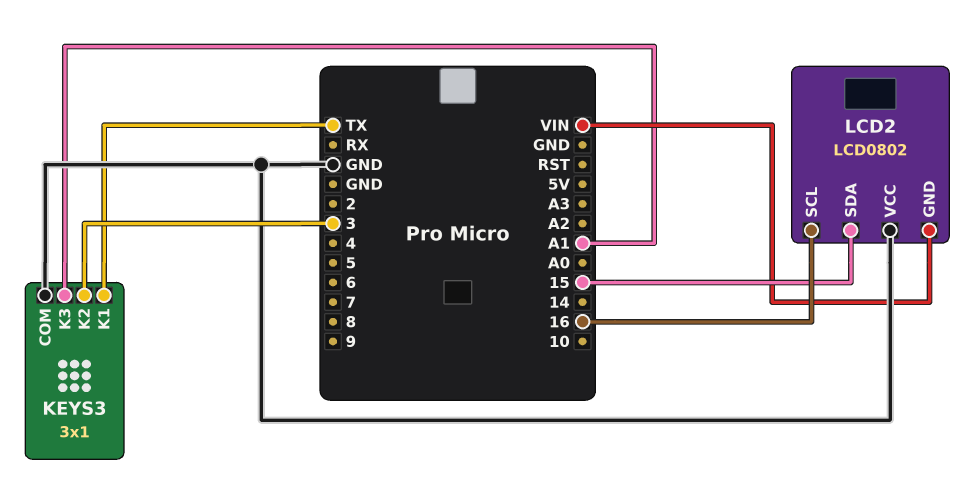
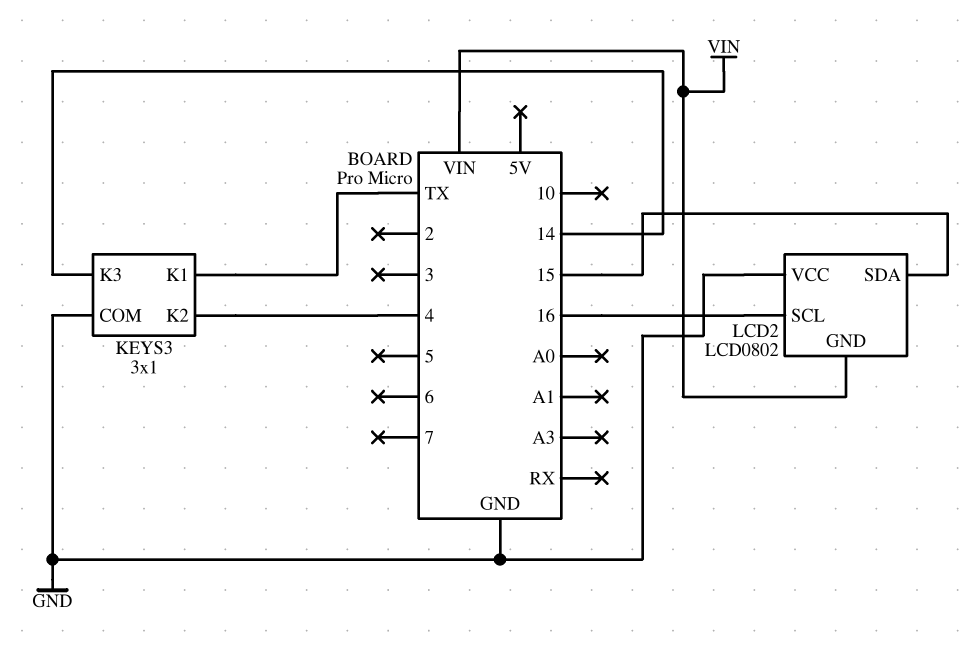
KEYS3 pin K2: 3 -> 4
KEYS3 pin K3: A1 -> 14

